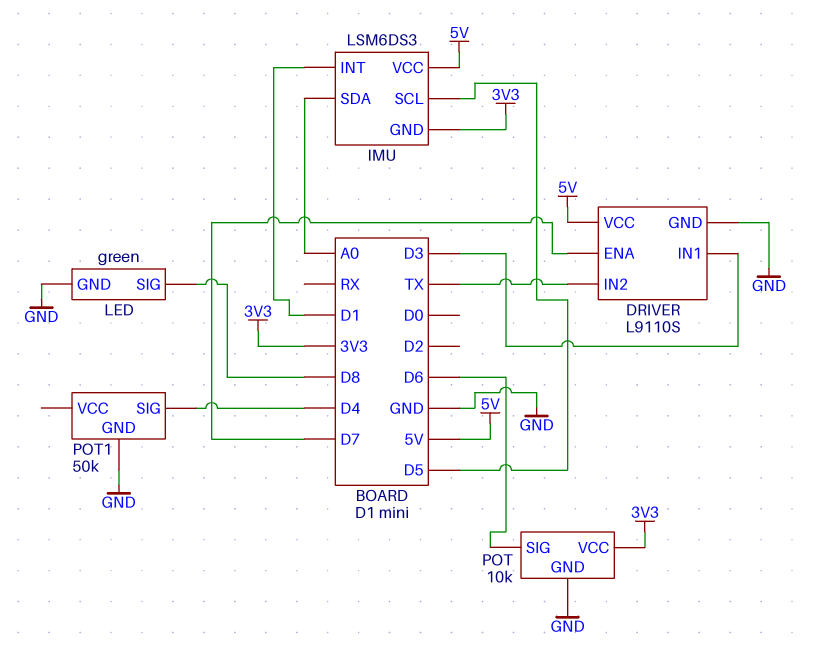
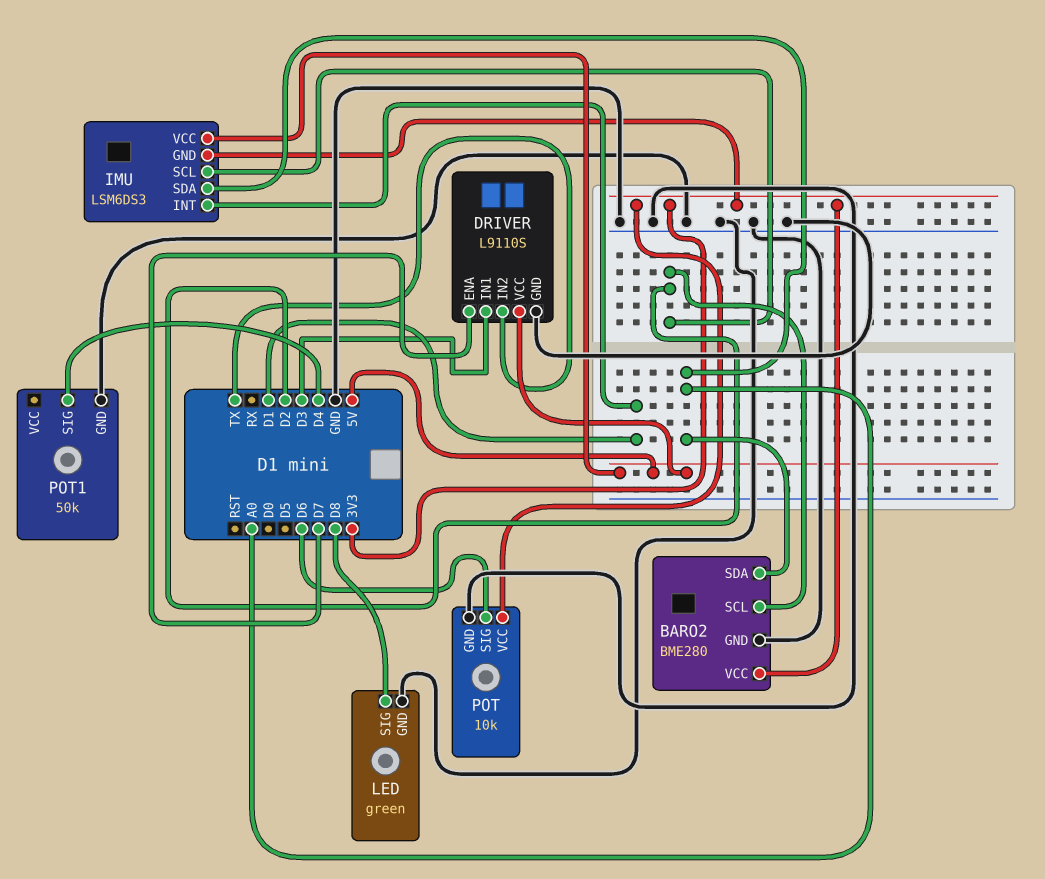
BARO2: none -> BME280
BARO2 pin GND: none -> GND
BARO2 pin SCL: none -> D2
BARO2 pin SDA: none -> A0
BARO2 pin VCC: none -> 3V3
IMU pin SCL: D5 -> D2

